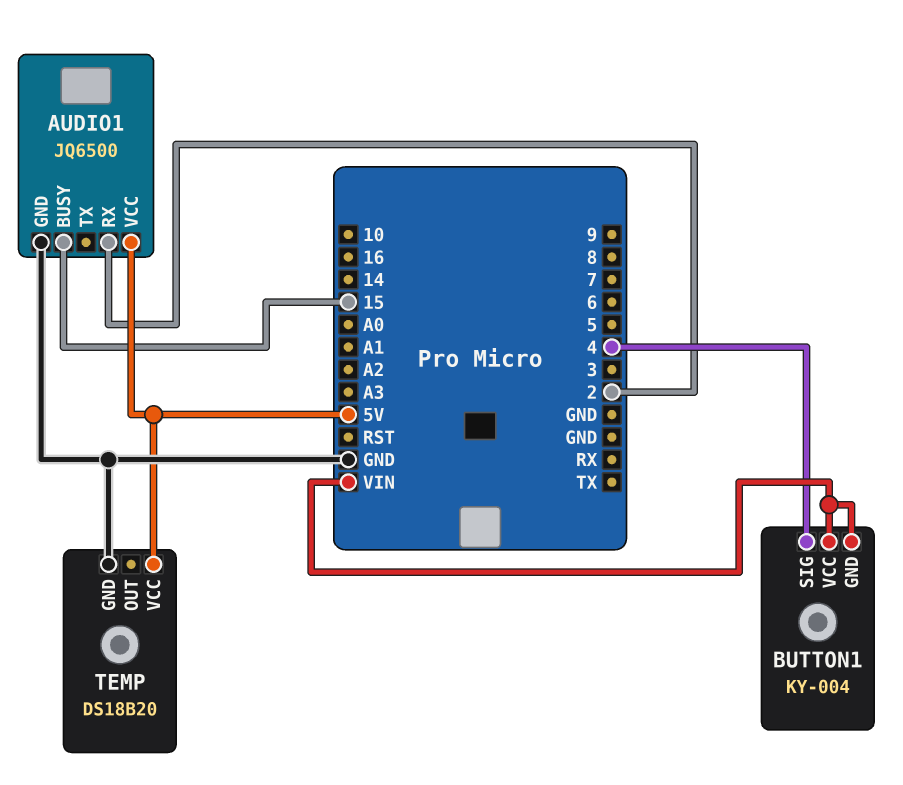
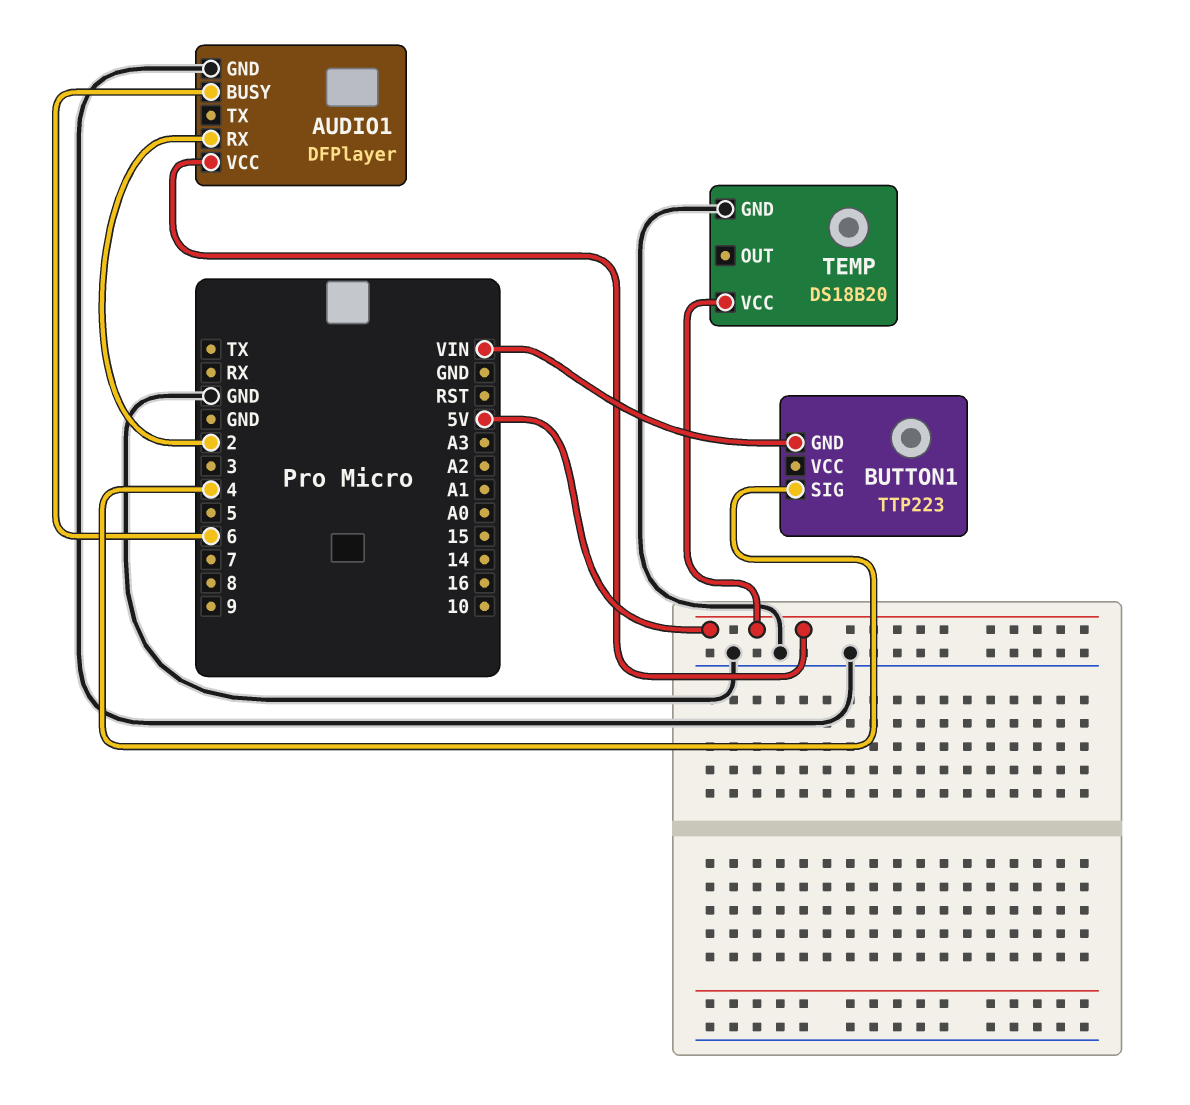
AUDIO1: JQ6500 -> DFPlayer
AUDIO1 pin BUSY: 15 -> 6
BUTTON1: KY-004 -> TTP223
BUTTON1 pin VCC: VIN -> none

